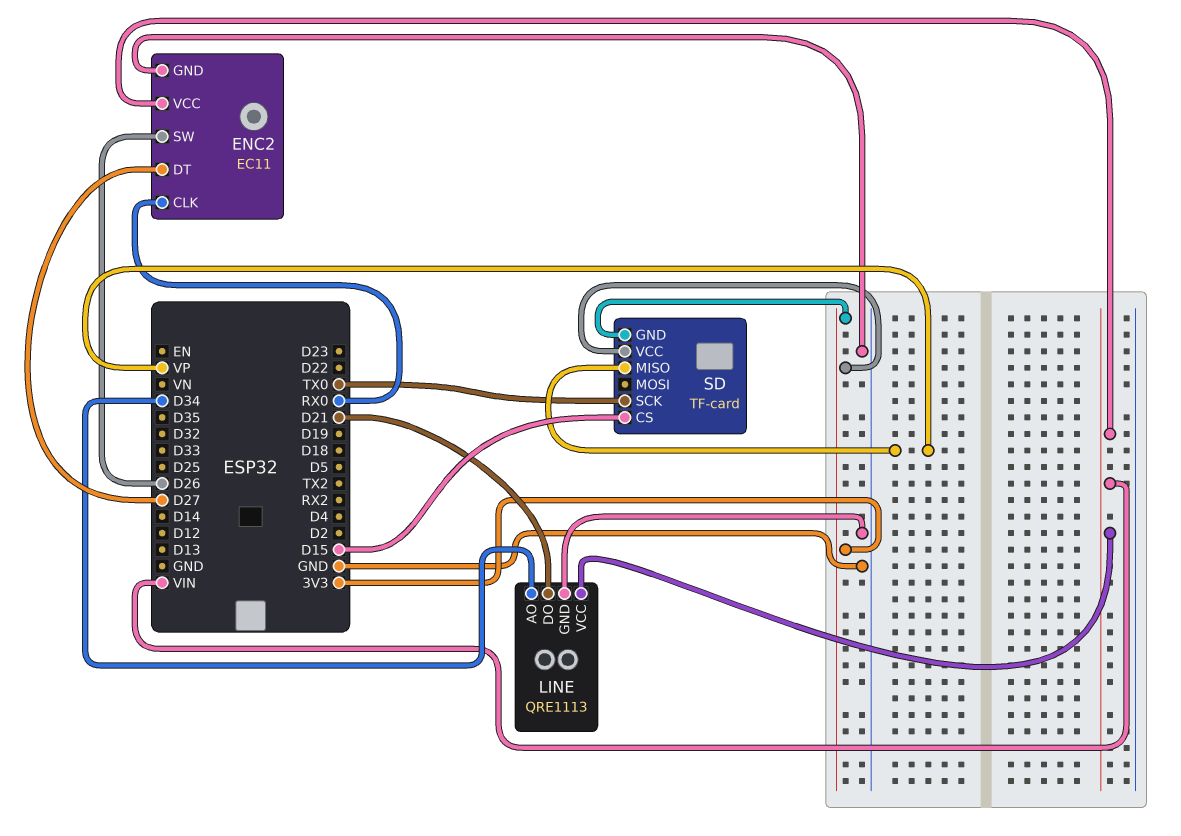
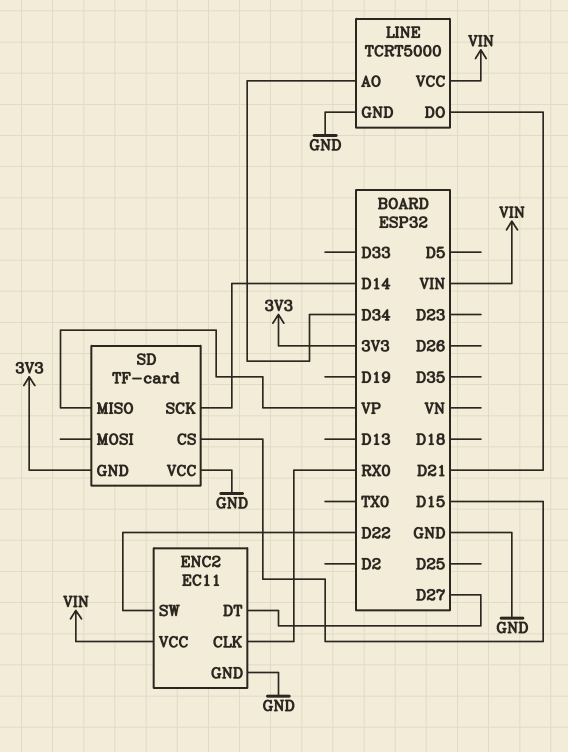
ENC2 pin SW: D26 -> D22
LINE: QRE1113 -> TCRT5000
SD pin SCK: TX0 -> D14
SD pin VCC: 3V3 -> GND

